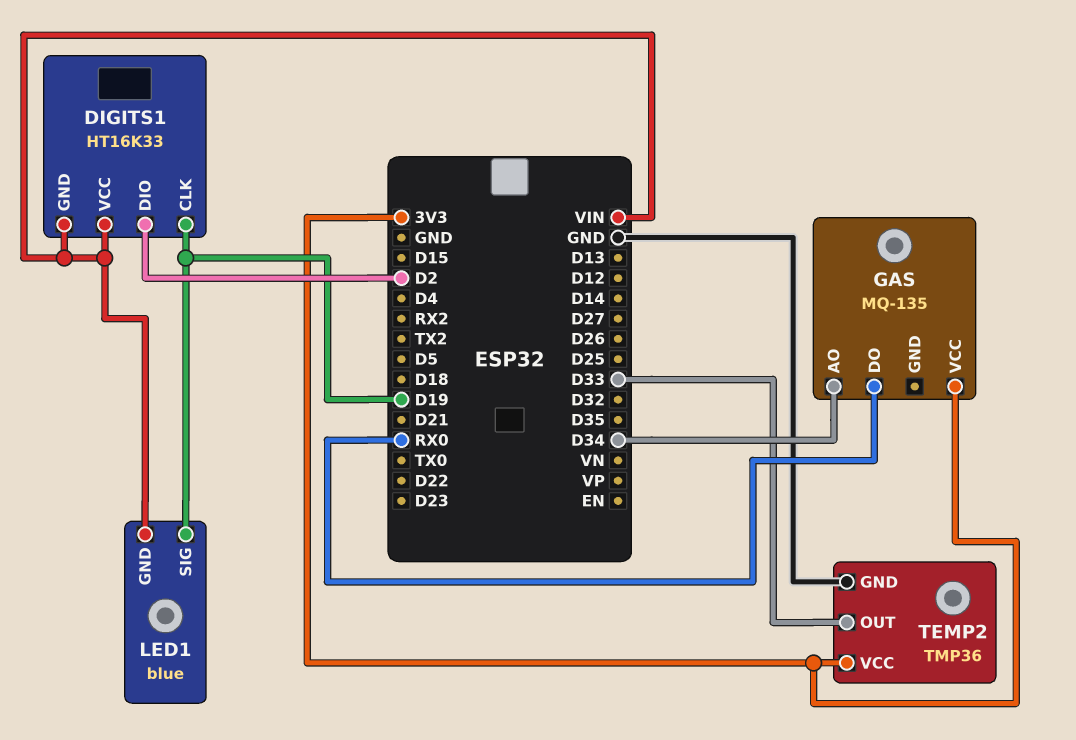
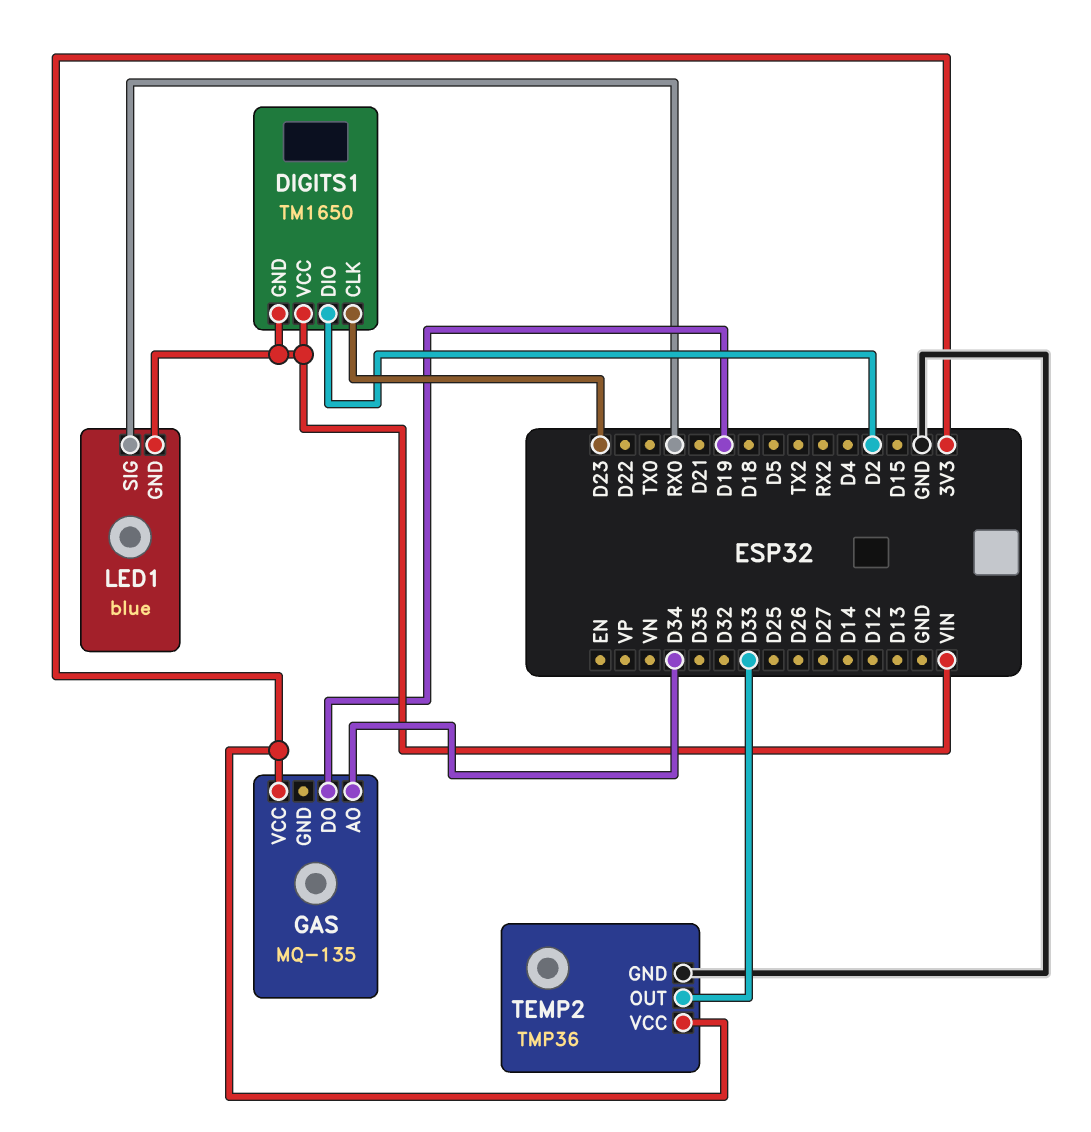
DIGITS1: HT16K33 -> TM1650
DIGITS1 pin CLK: D19 -> D23
GAS pin DO: RX0 -> D19
LED1 pin SIG: D19 -> RX0

